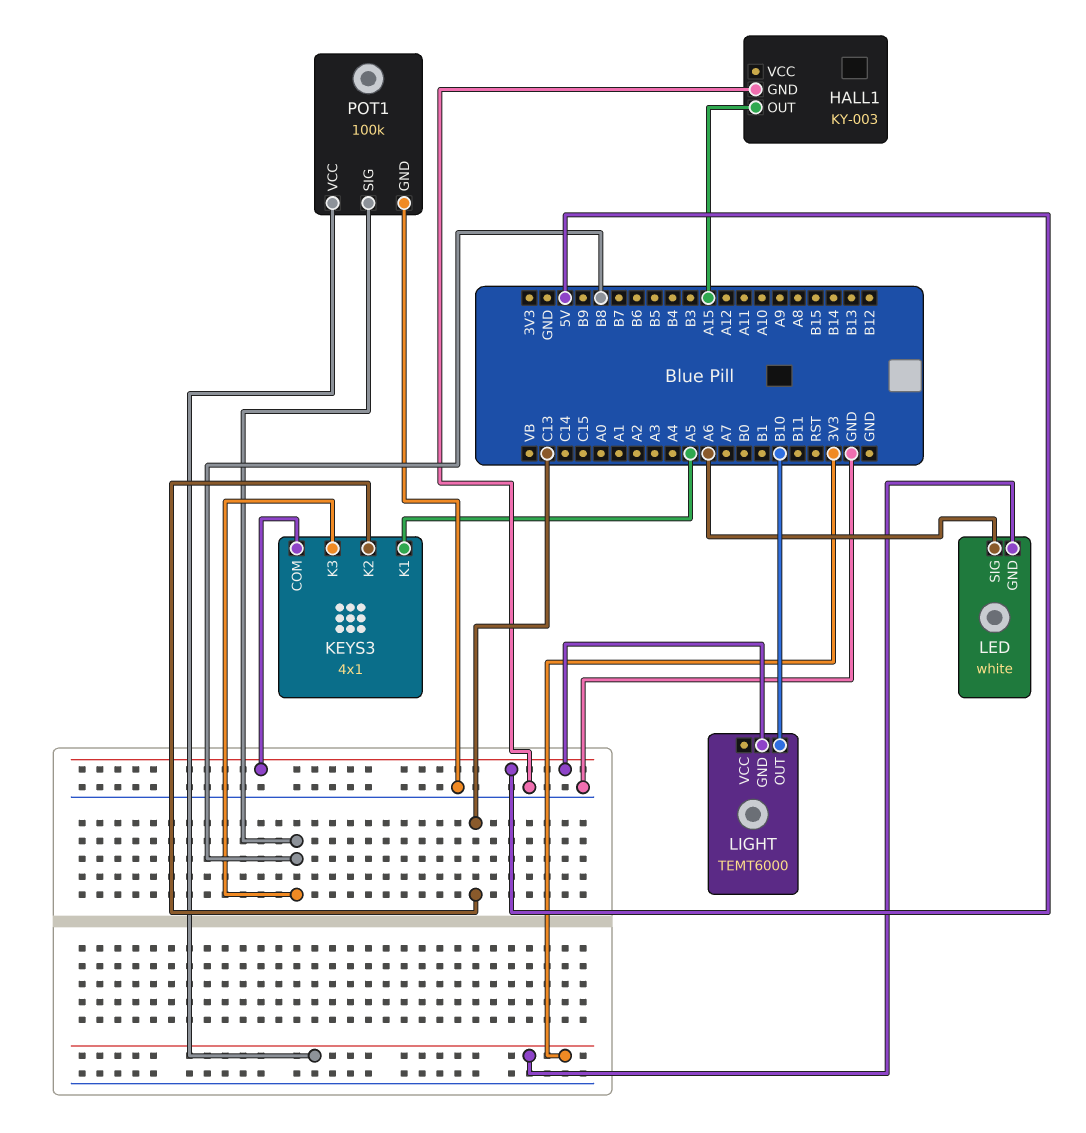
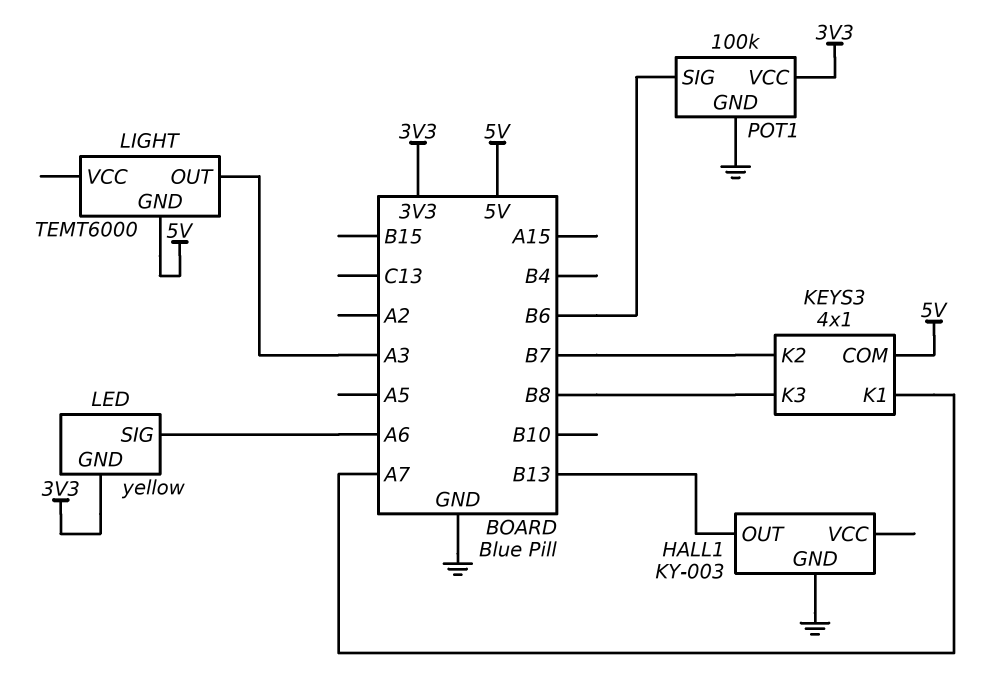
HALL1 pin OUT: A15 -> B13
KEYS3 pin K1: A5 -> A7
KEYS3 pin K2: C13 -> B7
LED: white -> yellow
LIGHT pin OUT: B10 -> A3
POT1 pin SIG: B8 -> B6

